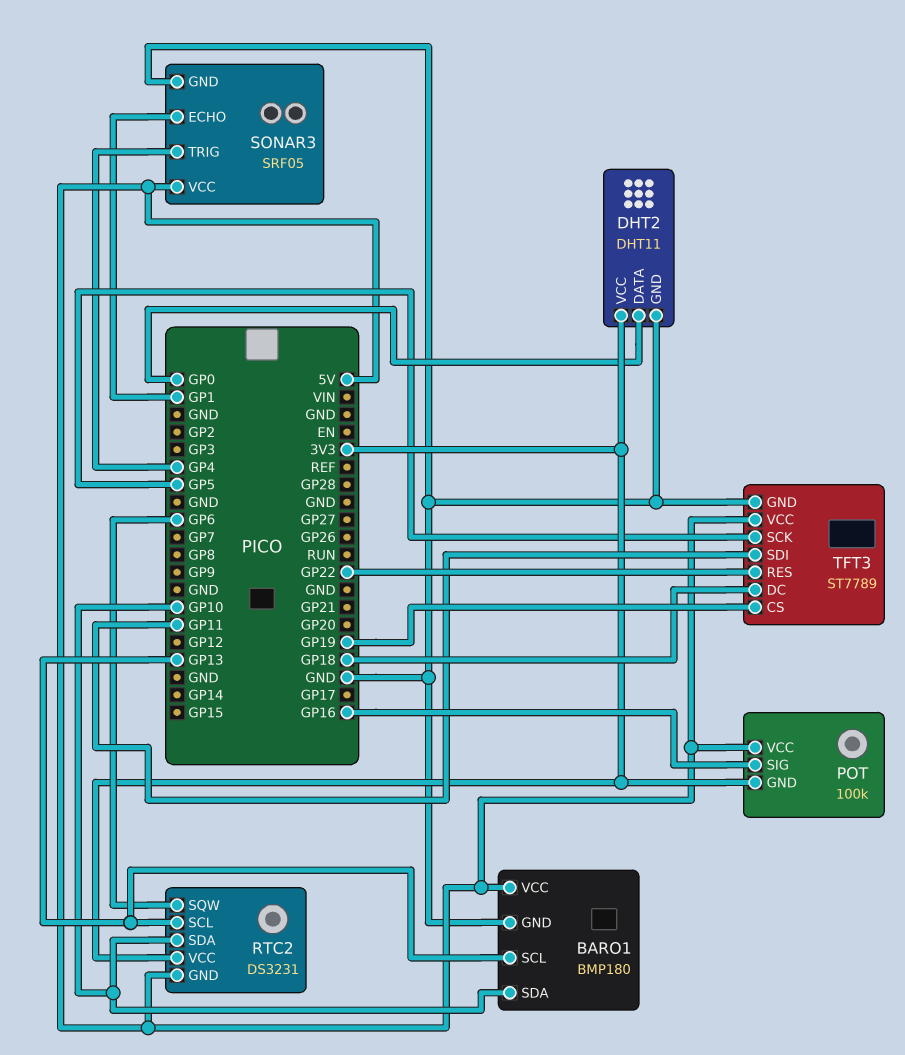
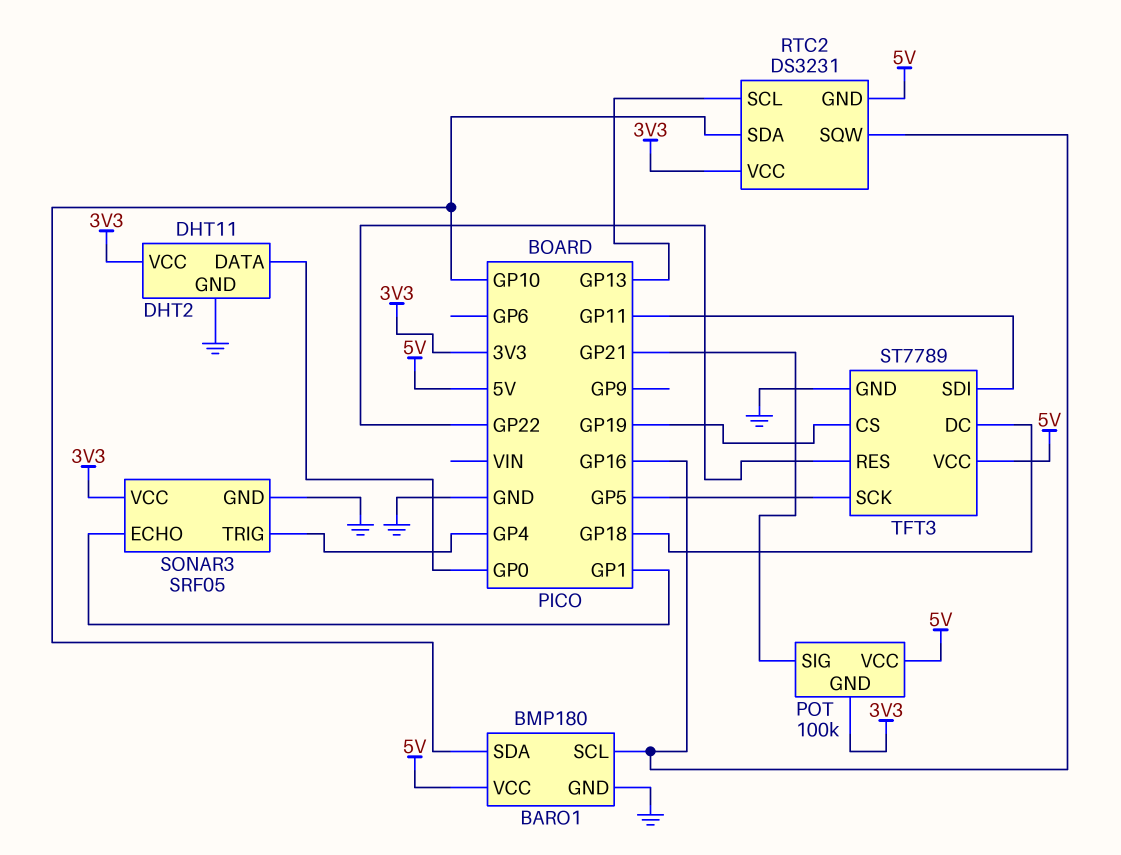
BARO1 pin SCL: GP13 -> GP16
POT pin SIG: GP16 -> GP21
RTC2 pin SQW: GP6 -> GP16
SONAR3 pin VCC: 5V -> 3V3

